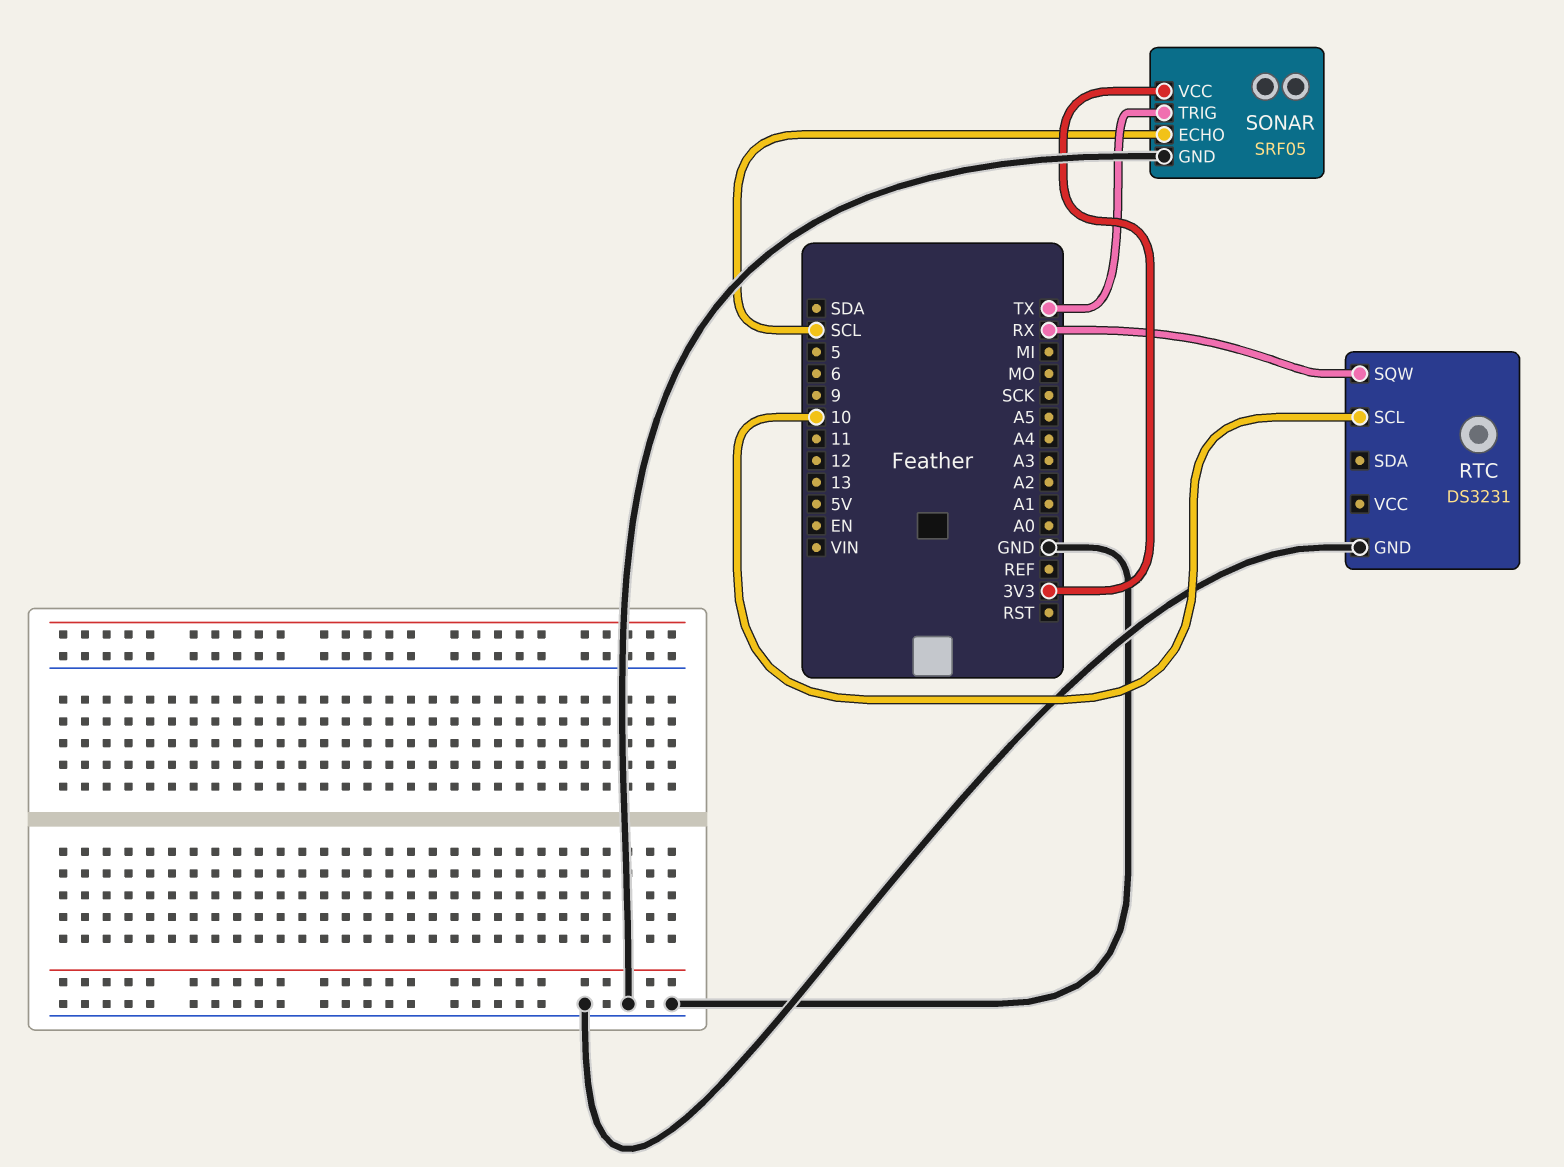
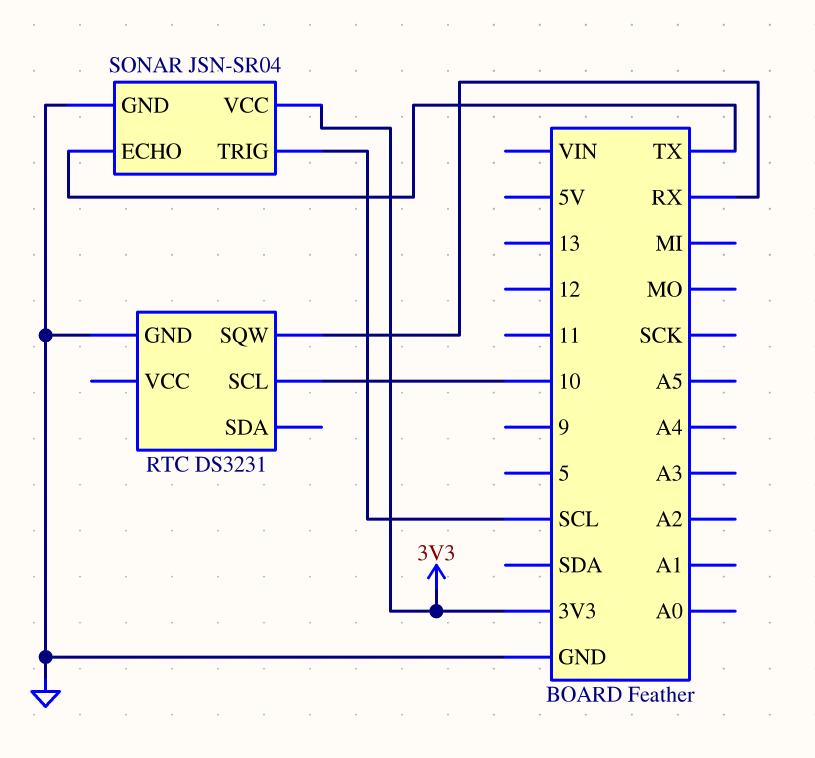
SONAR: SRF05 -> JSN-SR04
SONAR pin ECHO: SCL -> TX
SONAR pin TRIG: TX -> SCL

